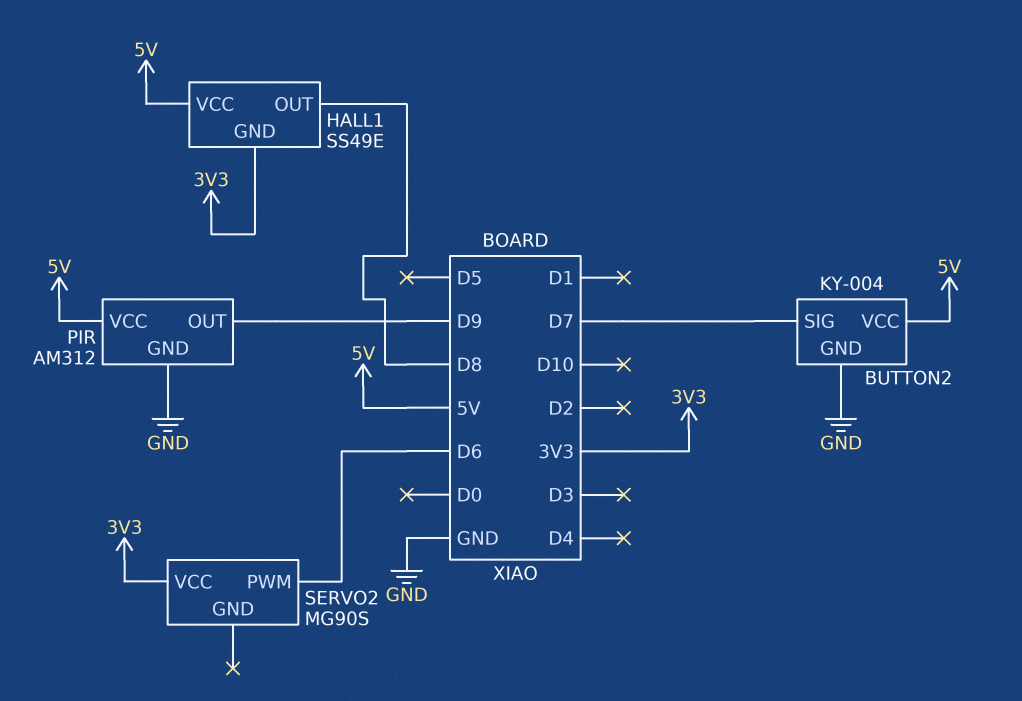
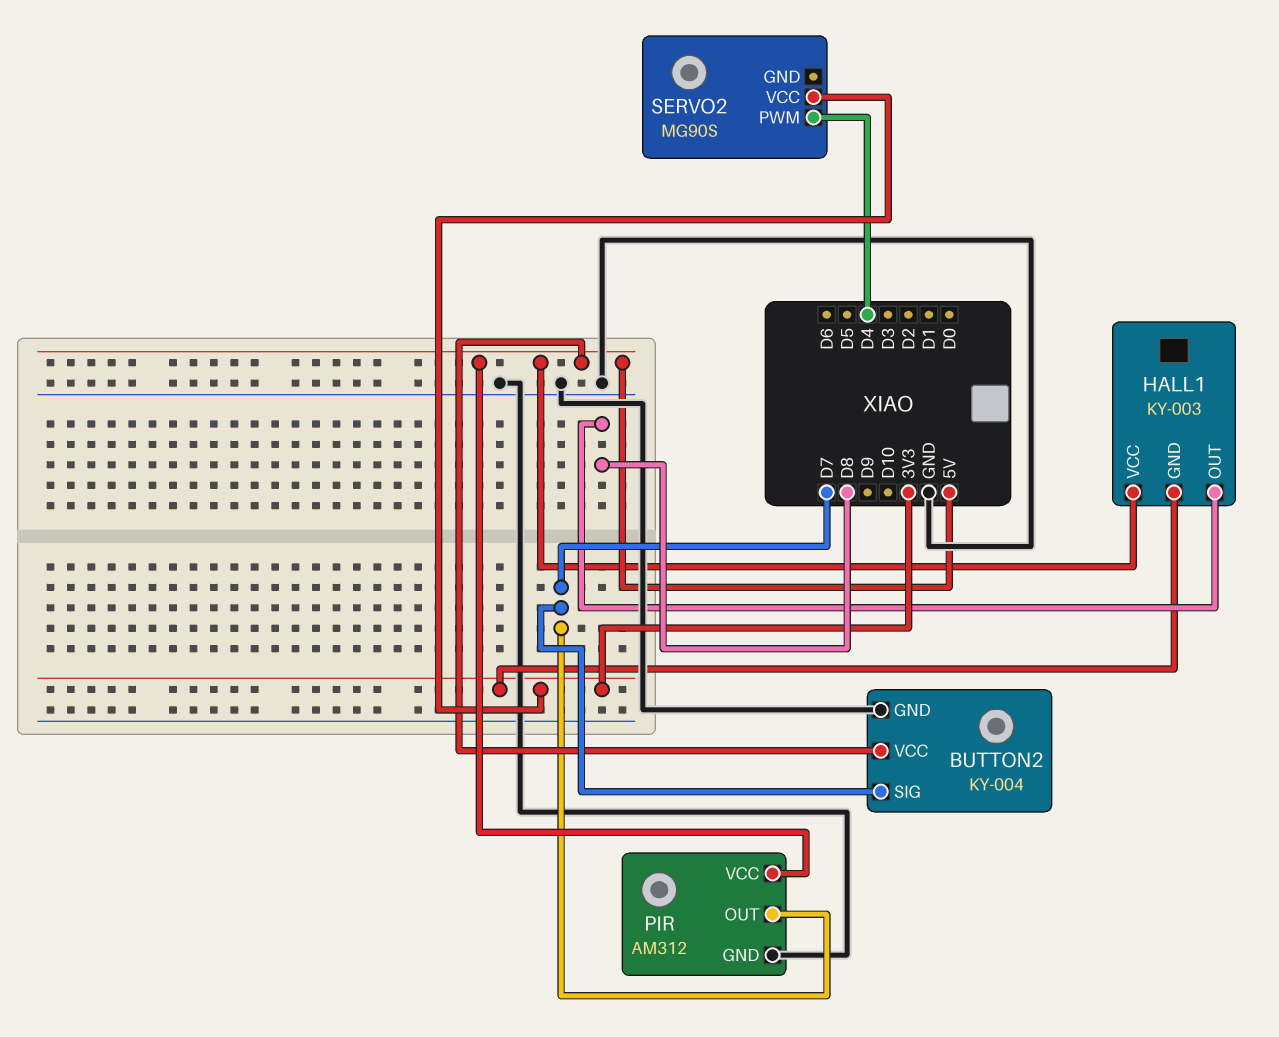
HALL1: SS49E -> KY-003
PIR pin OUT: D9 -> D7
SERVO2 pin PWM: D6 -> D4

